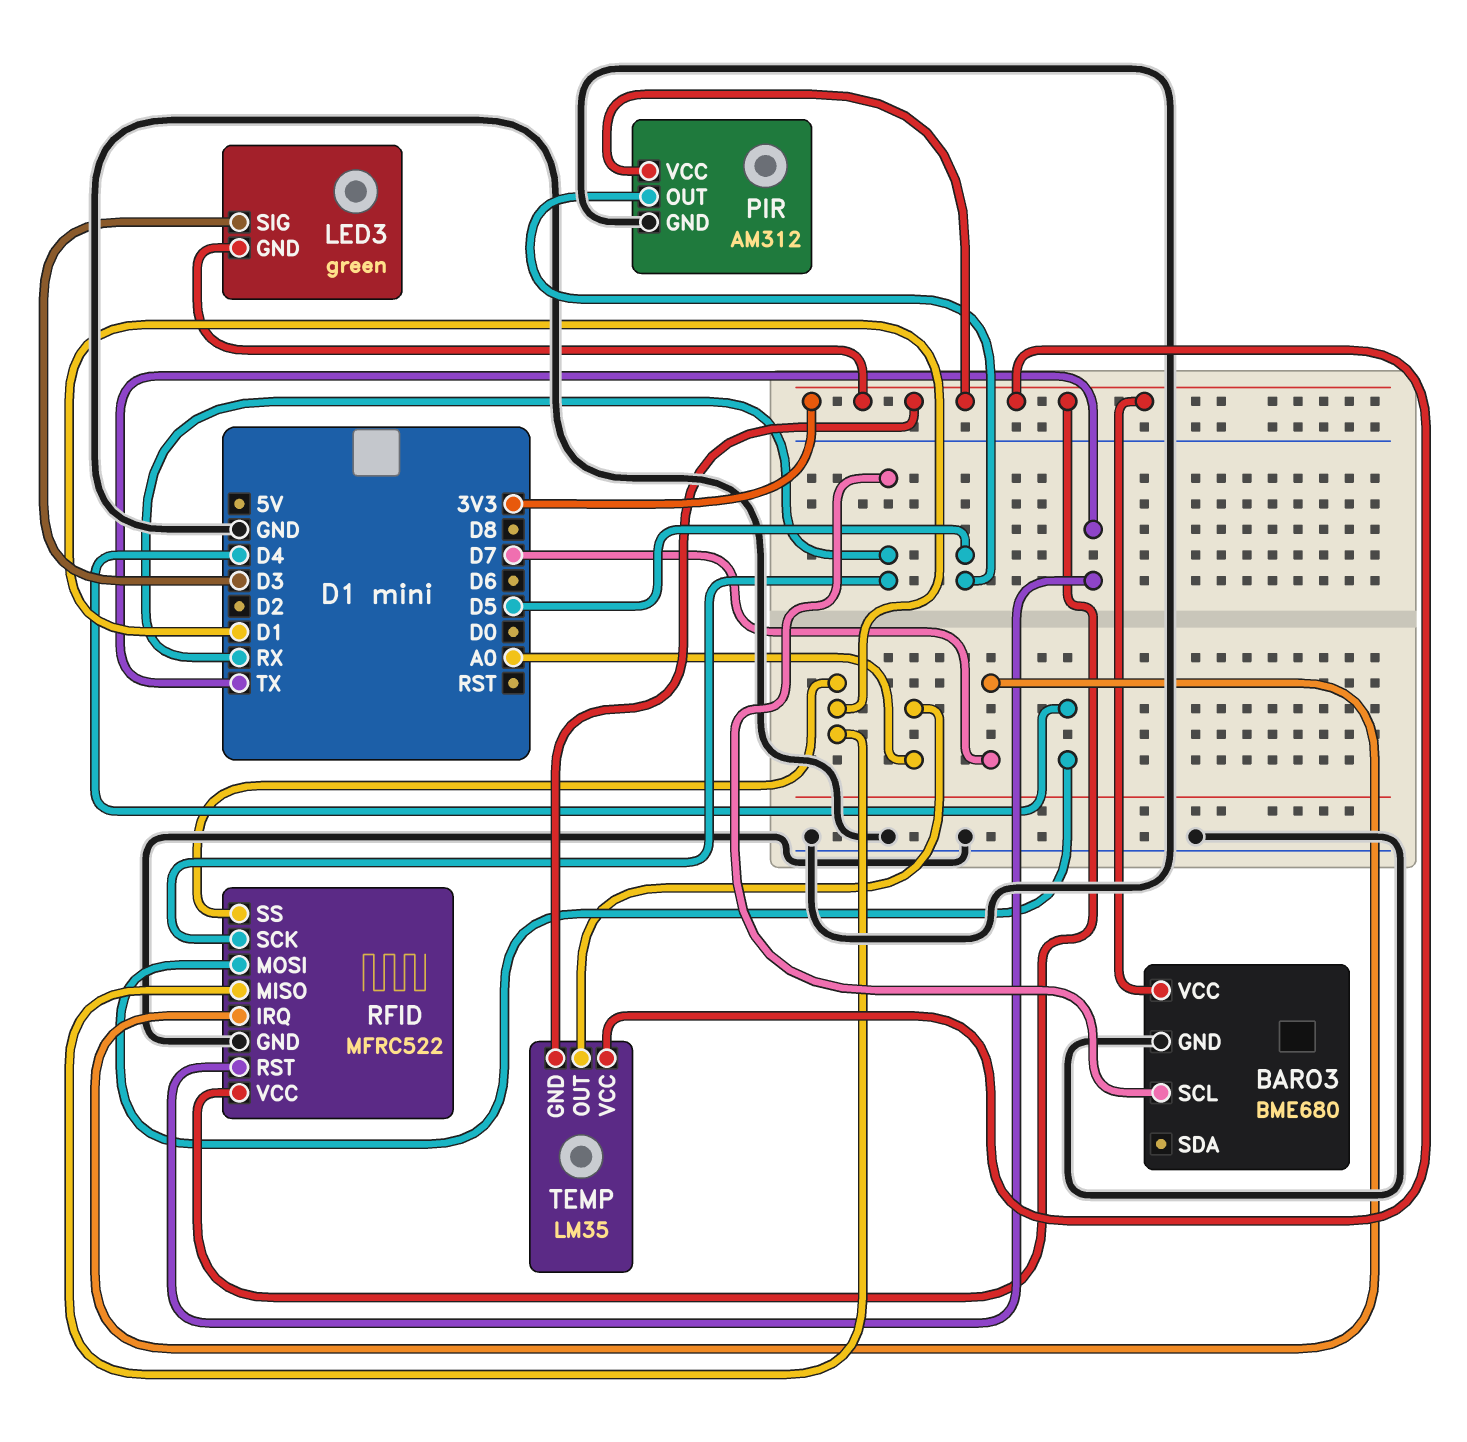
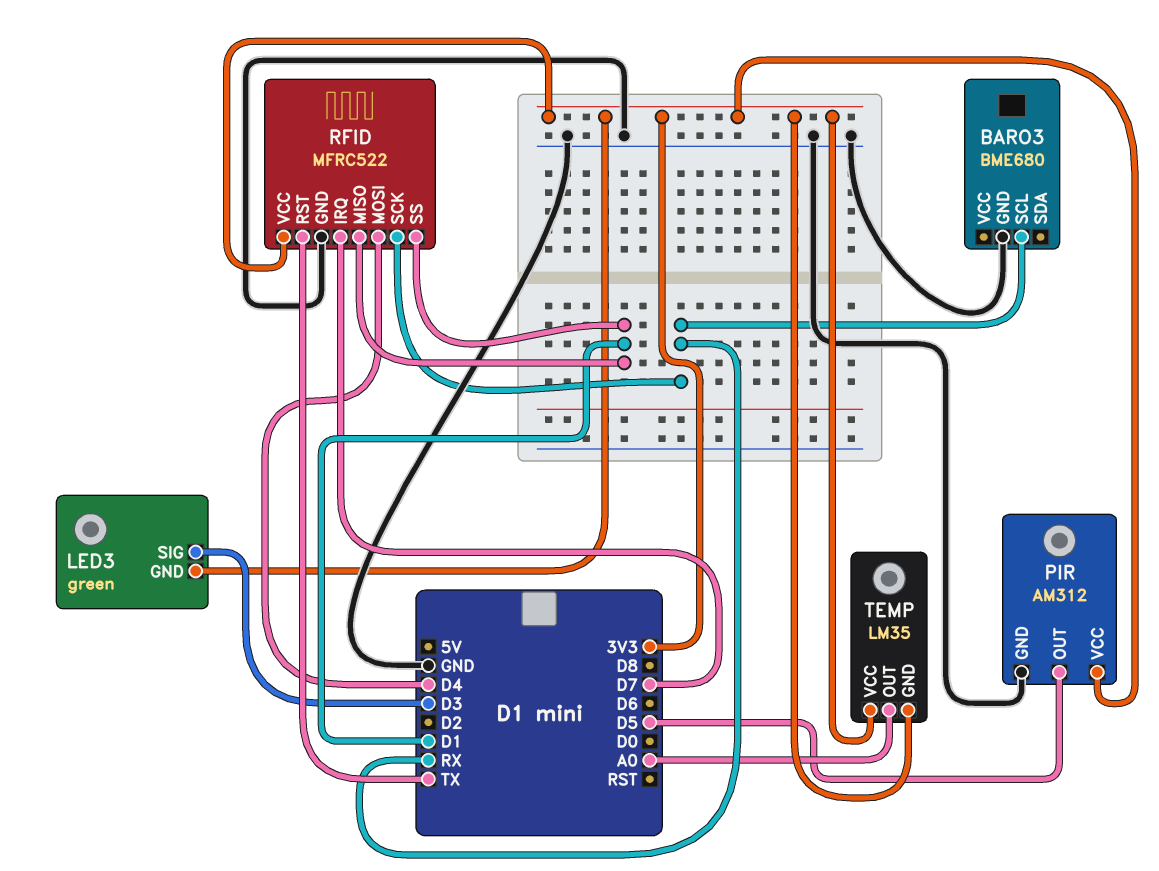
BARO3 pin VCC: 3V3 -> none

